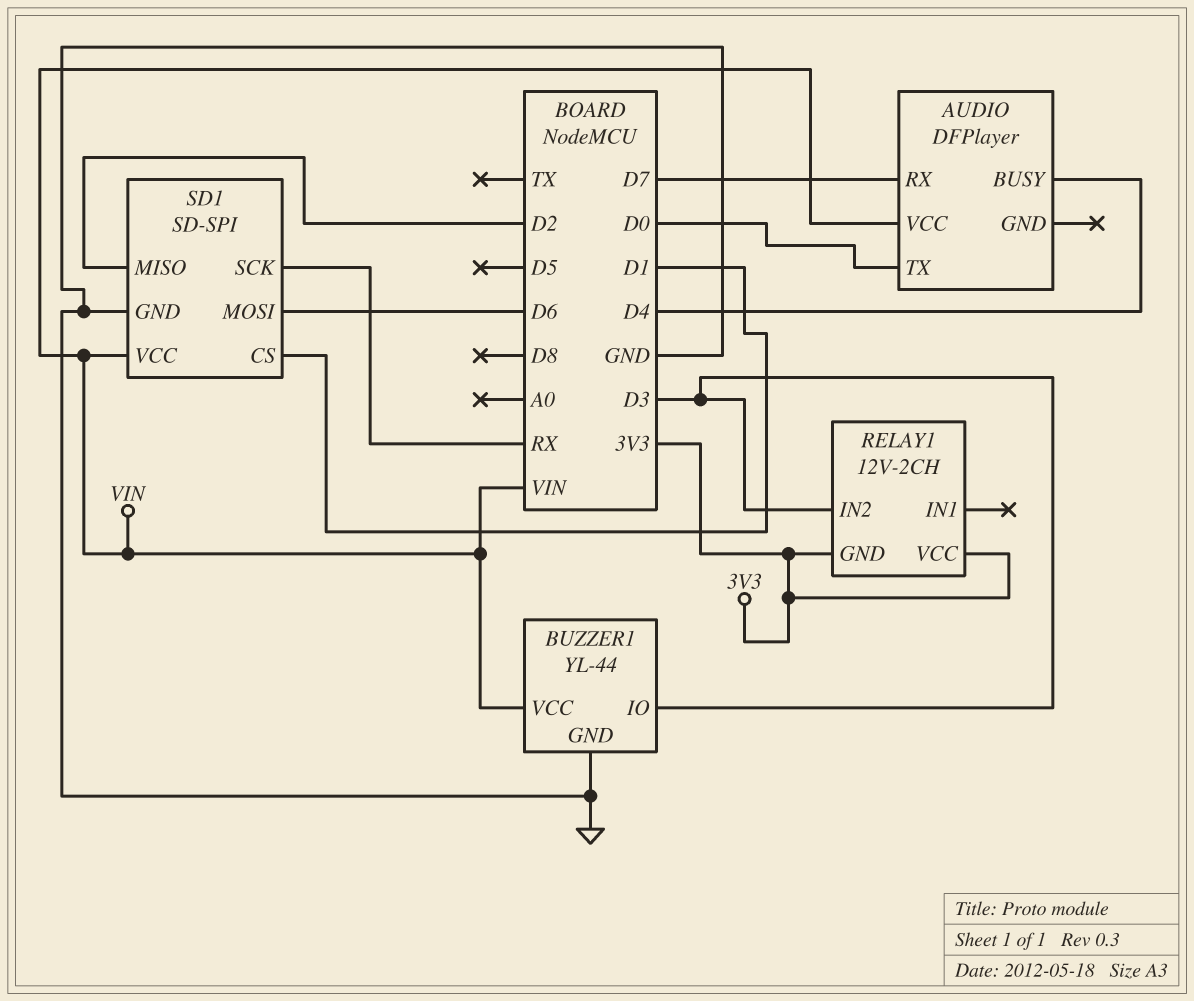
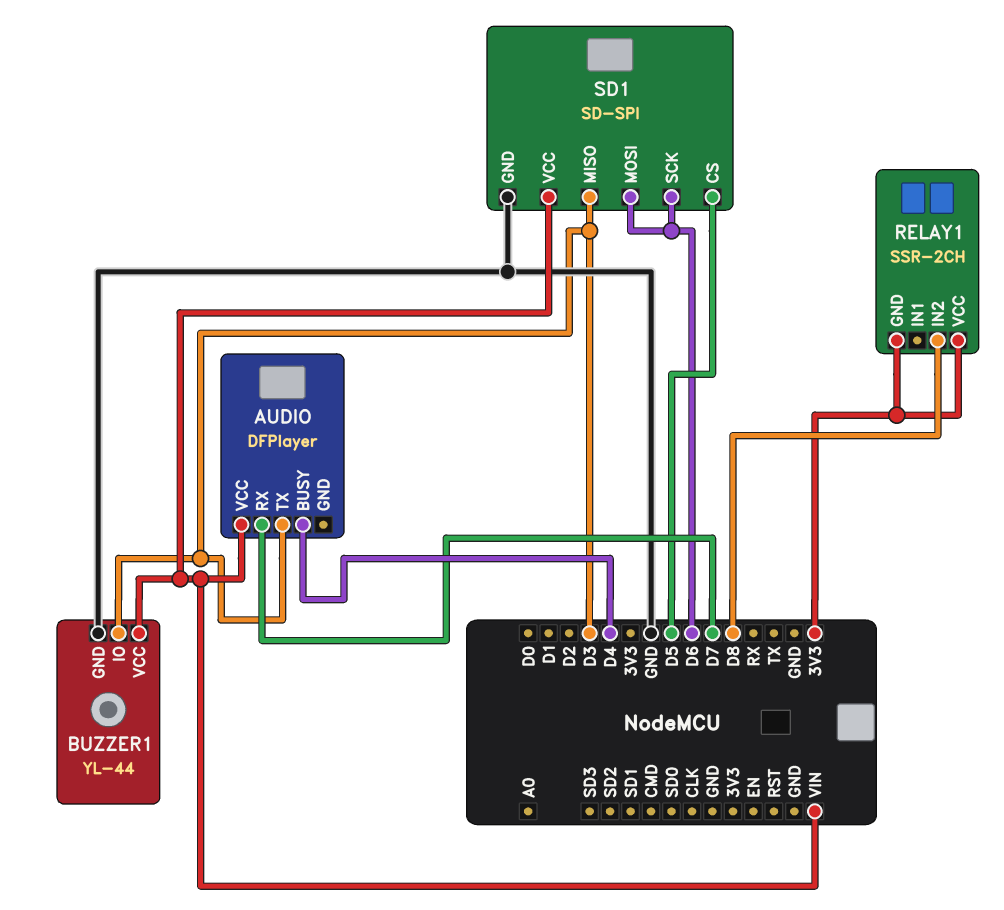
AUDIO pin TX: D0 -> D3
RELAY1: 12V-2CH -> SSR-2CH
RELAY1 pin IN2: D3 -> D8
SD1 pin CS: D1 -> D5
SD1 pin MISO: D2 -> D3
SD1 pin SCK: RX -> D6

